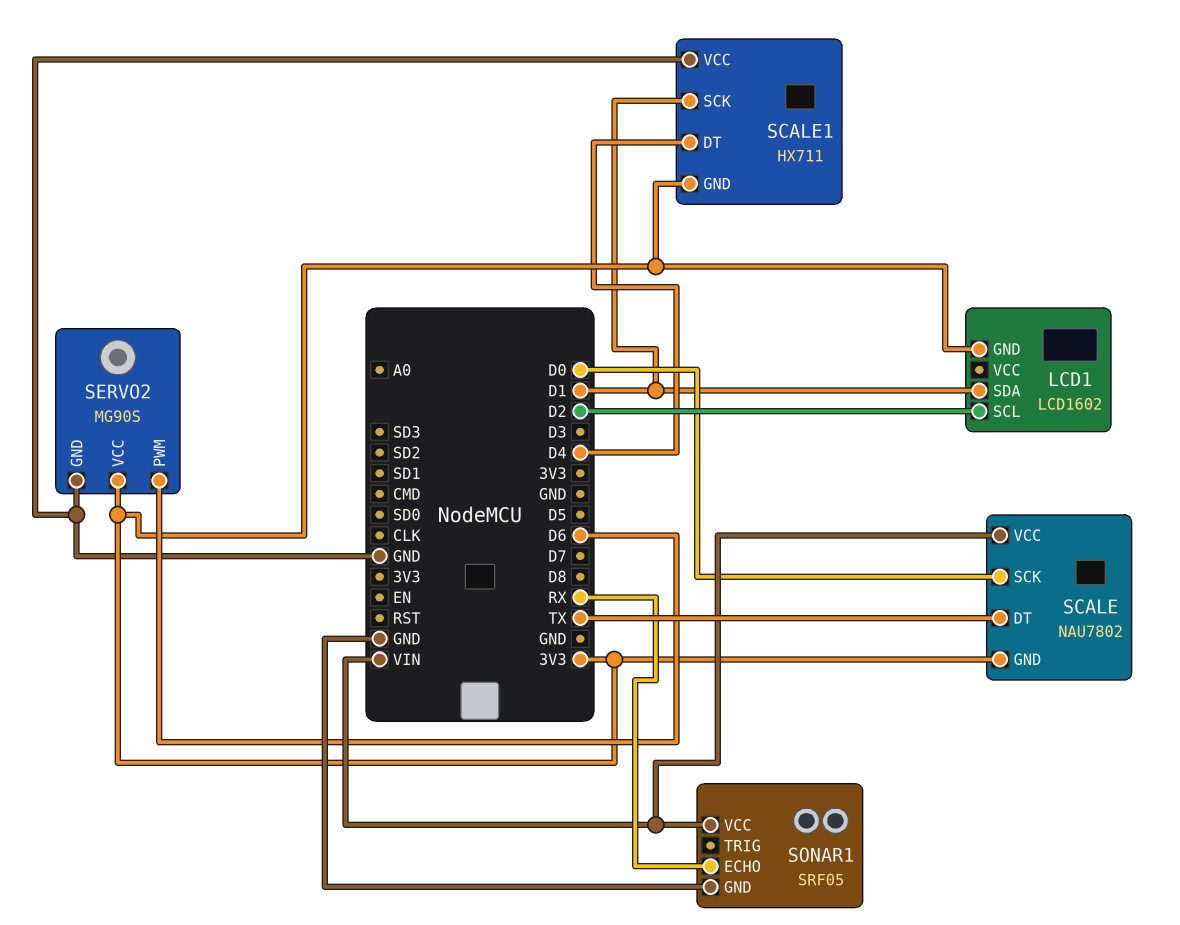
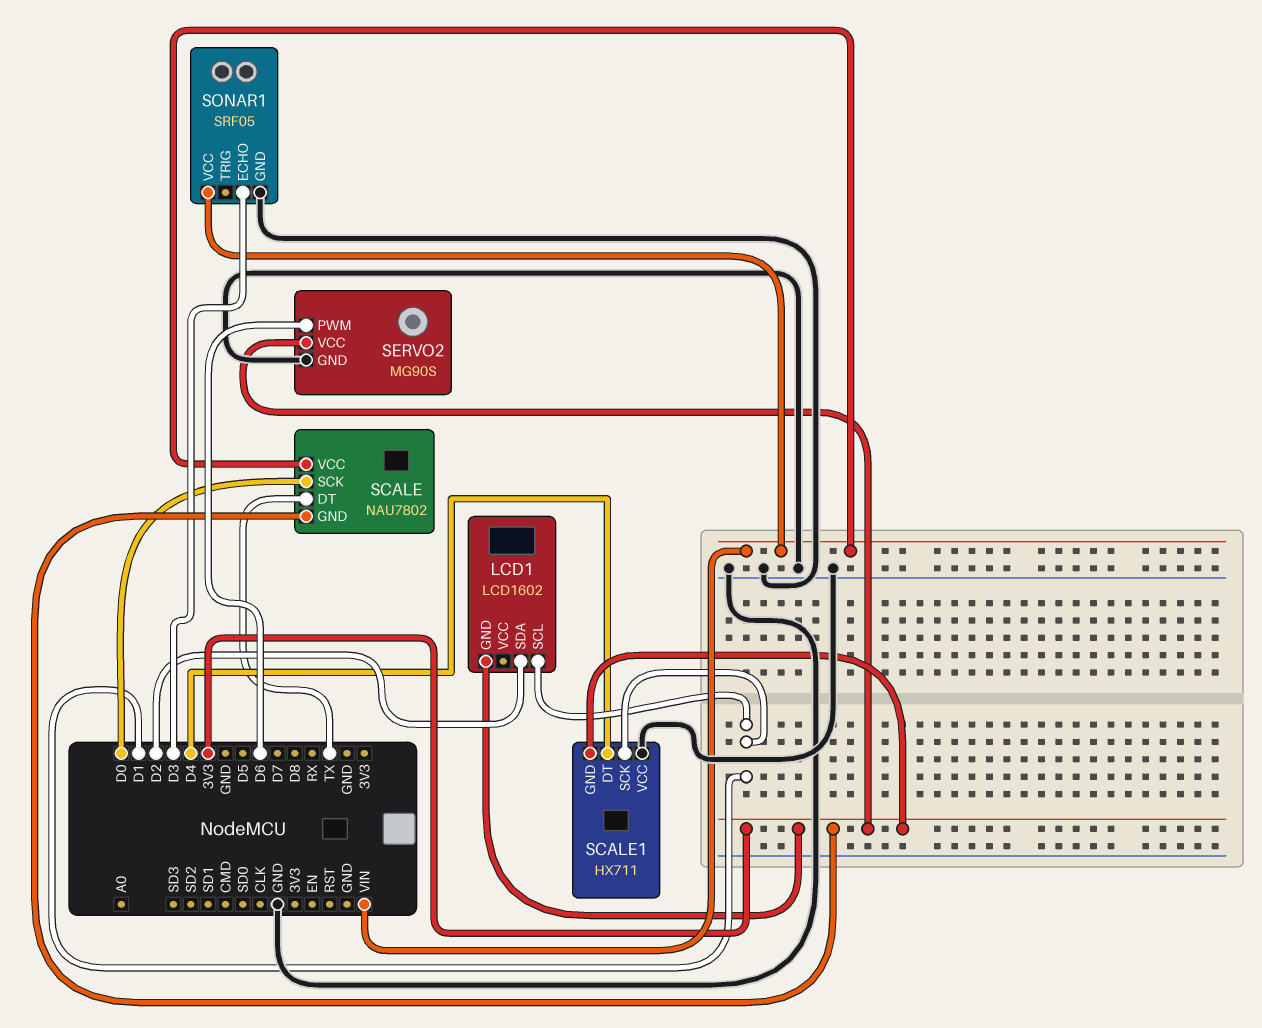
LCD1 pin SCL: D2 -> D1
LCD1 pin SDA: D1 -> D2
SONAR1 pin ECHO: RX -> D3

